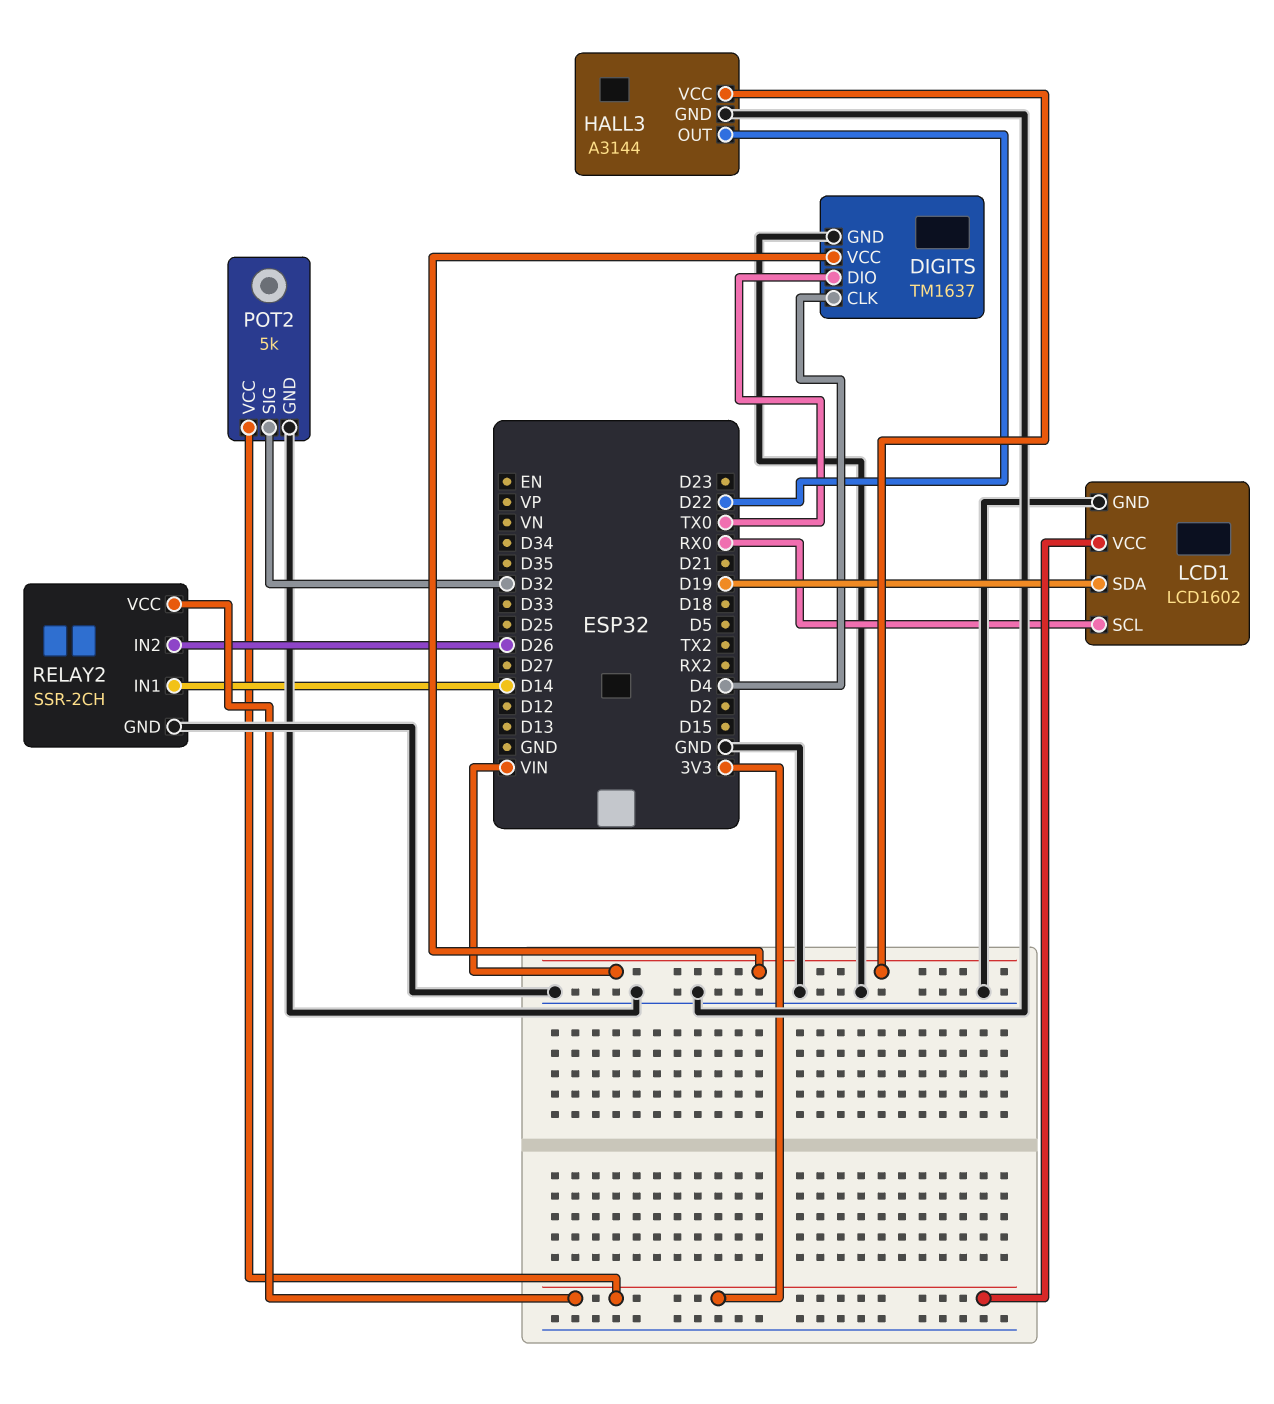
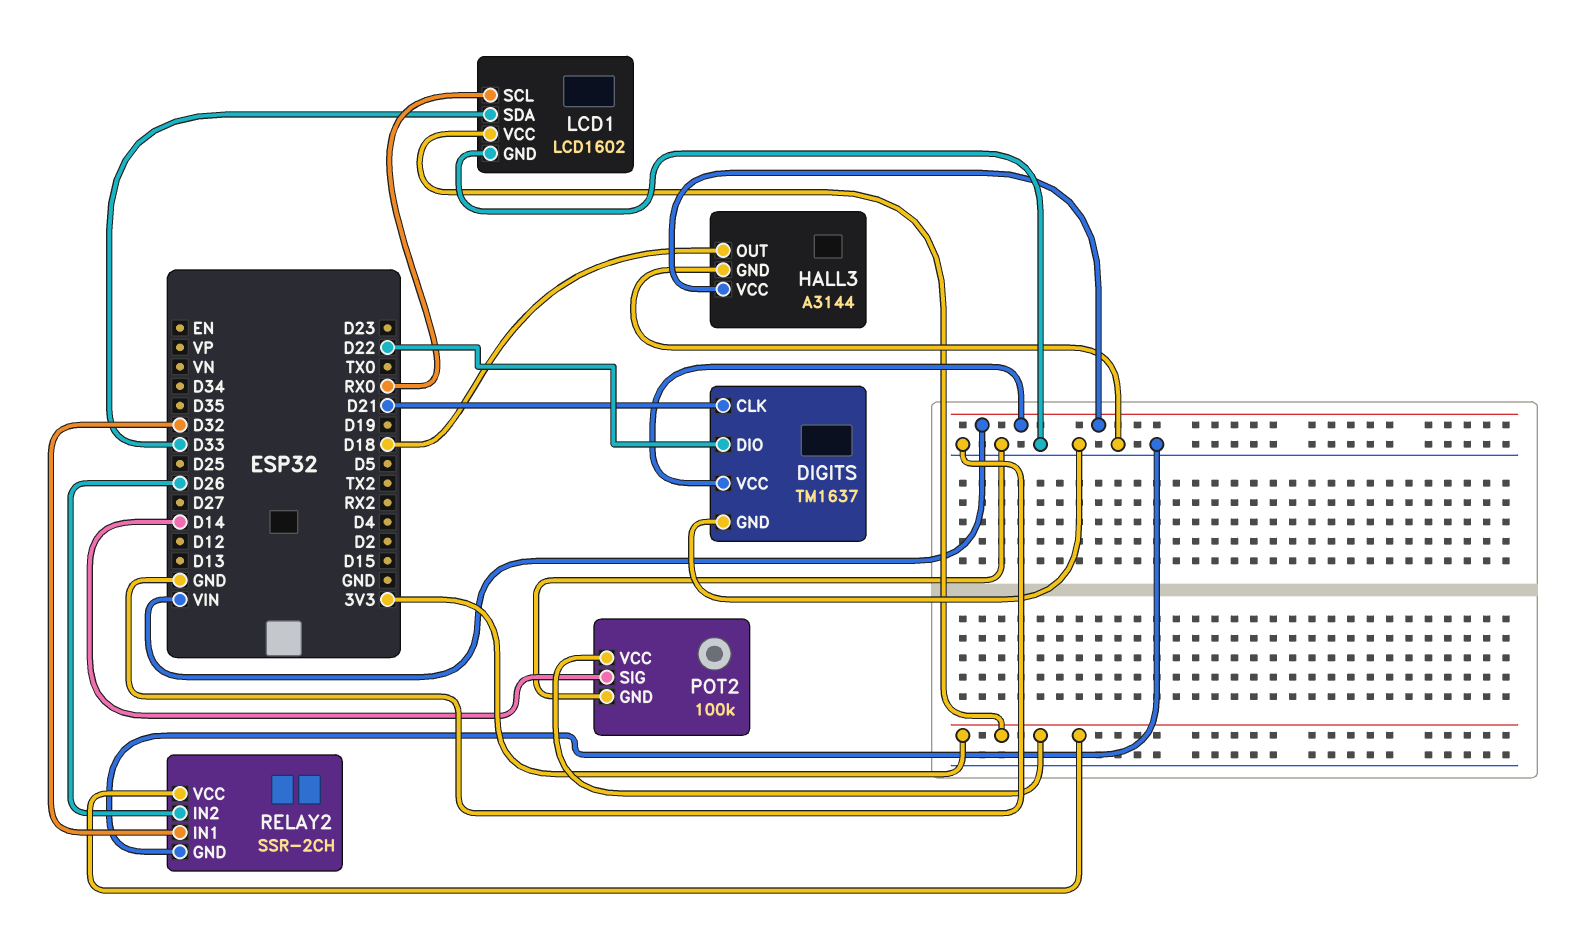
DIGITS pin CLK: D4 -> D21
DIGITS pin DIO: TX0 -> D22
HALL3 pin OUT: D22 -> D18
LCD1 pin SDA: D19 -> D33
POT2: 5k -> 100k
POT2 pin SIG: D32 -> D14
RELAY2 pin IN1: D14 -> D32

